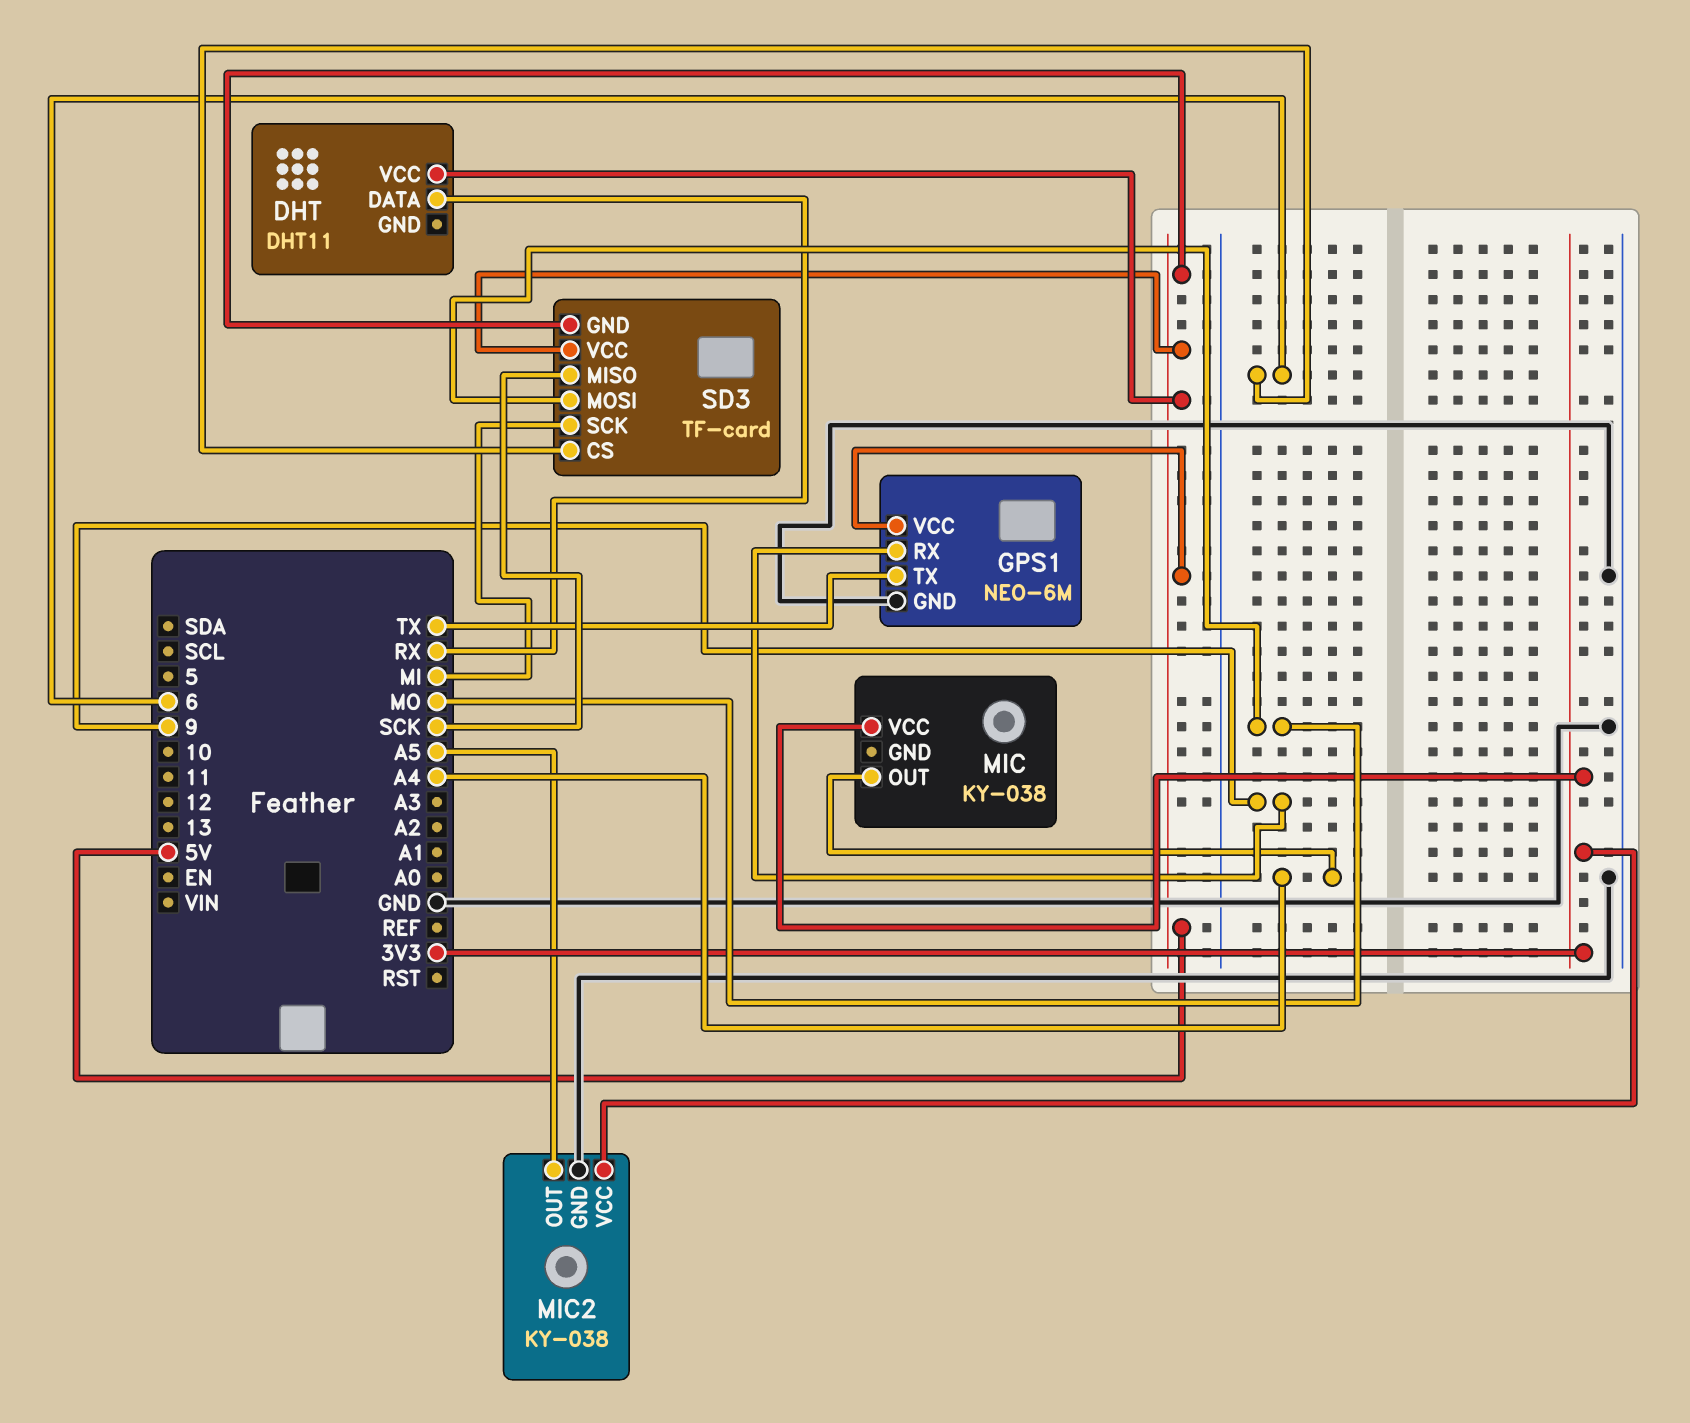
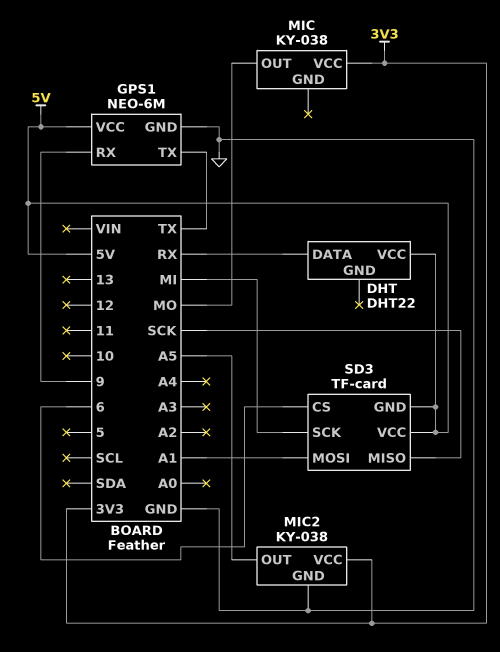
DHT: DHT11 -> DHT22
MIC pin OUT: A4 -> MO
SD3 pin MOSI: MO -> A1

